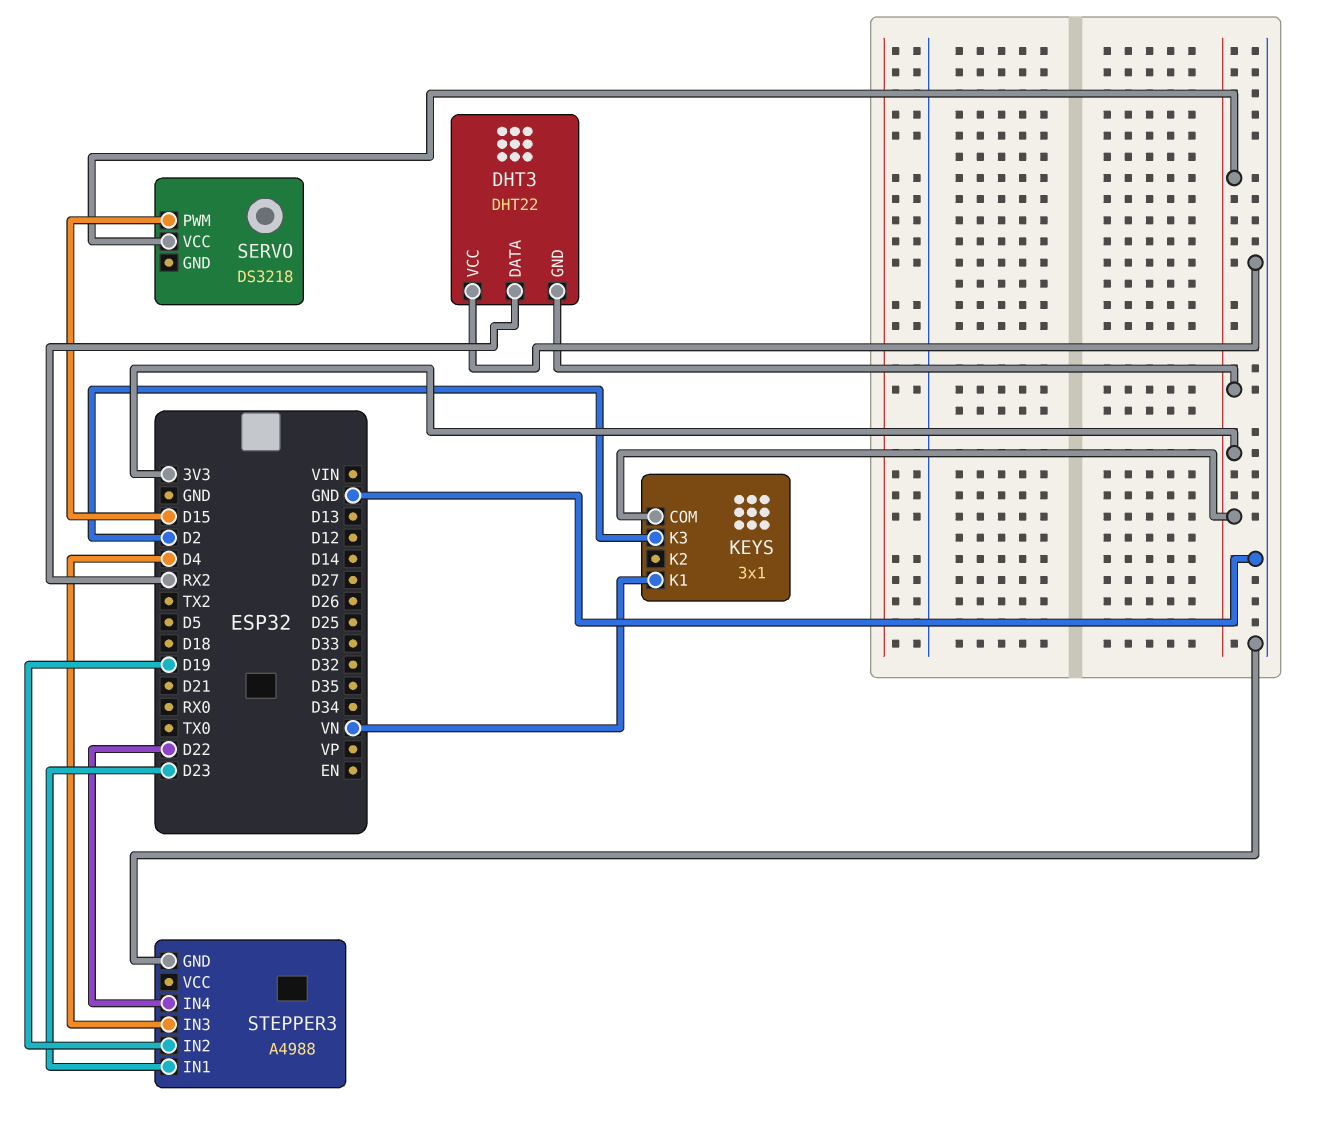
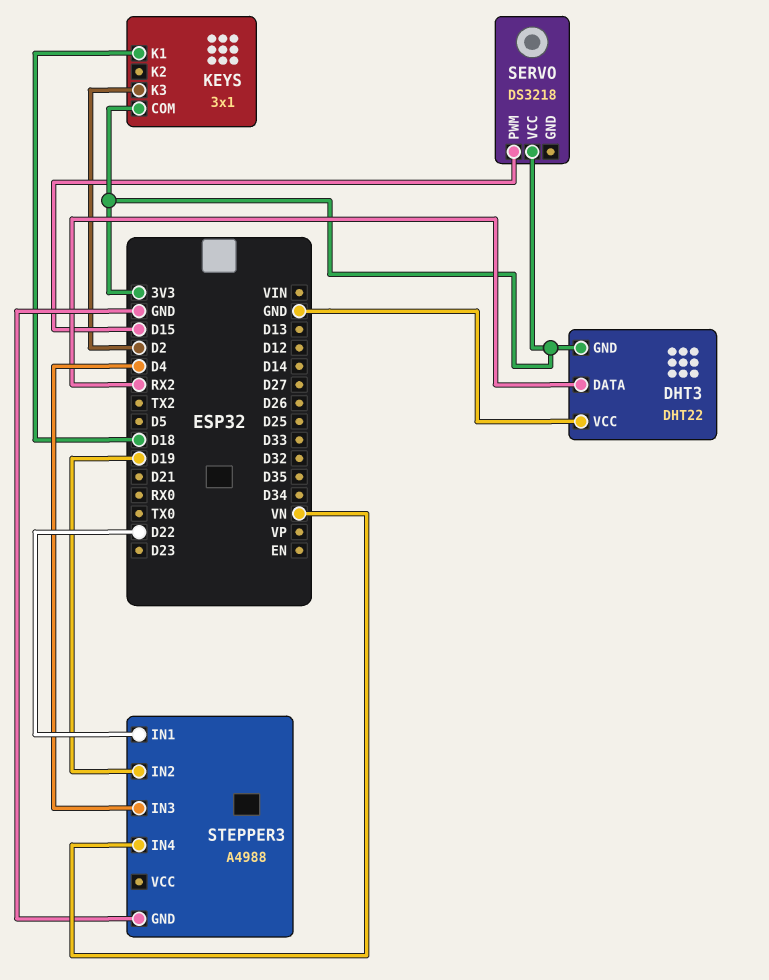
KEYS pin K1: VN -> D18
STEPPER3 pin IN1: D23 -> D22
STEPPER3 pin IN4: D22 -> VN

